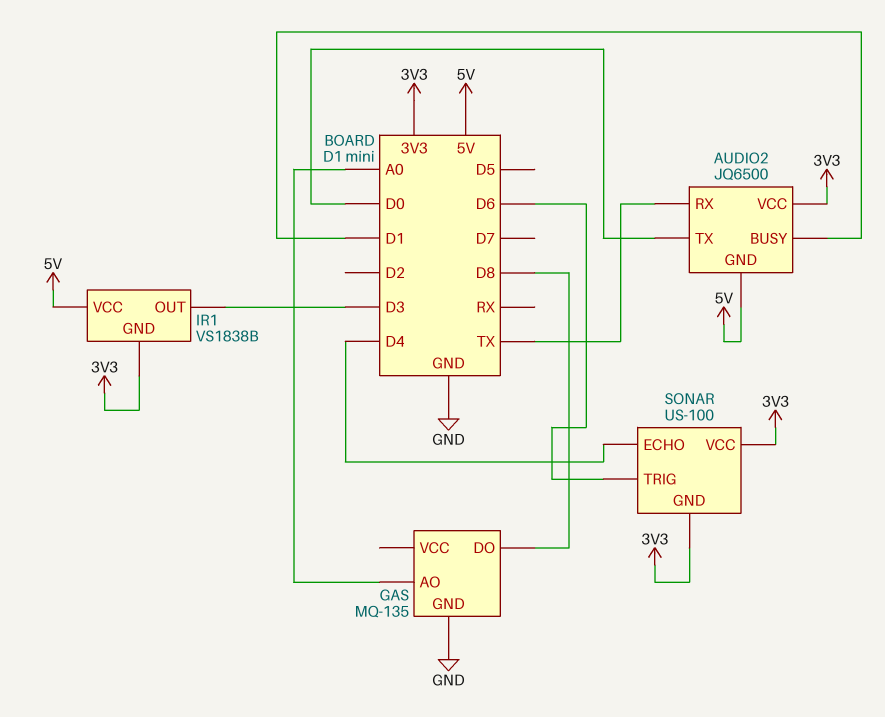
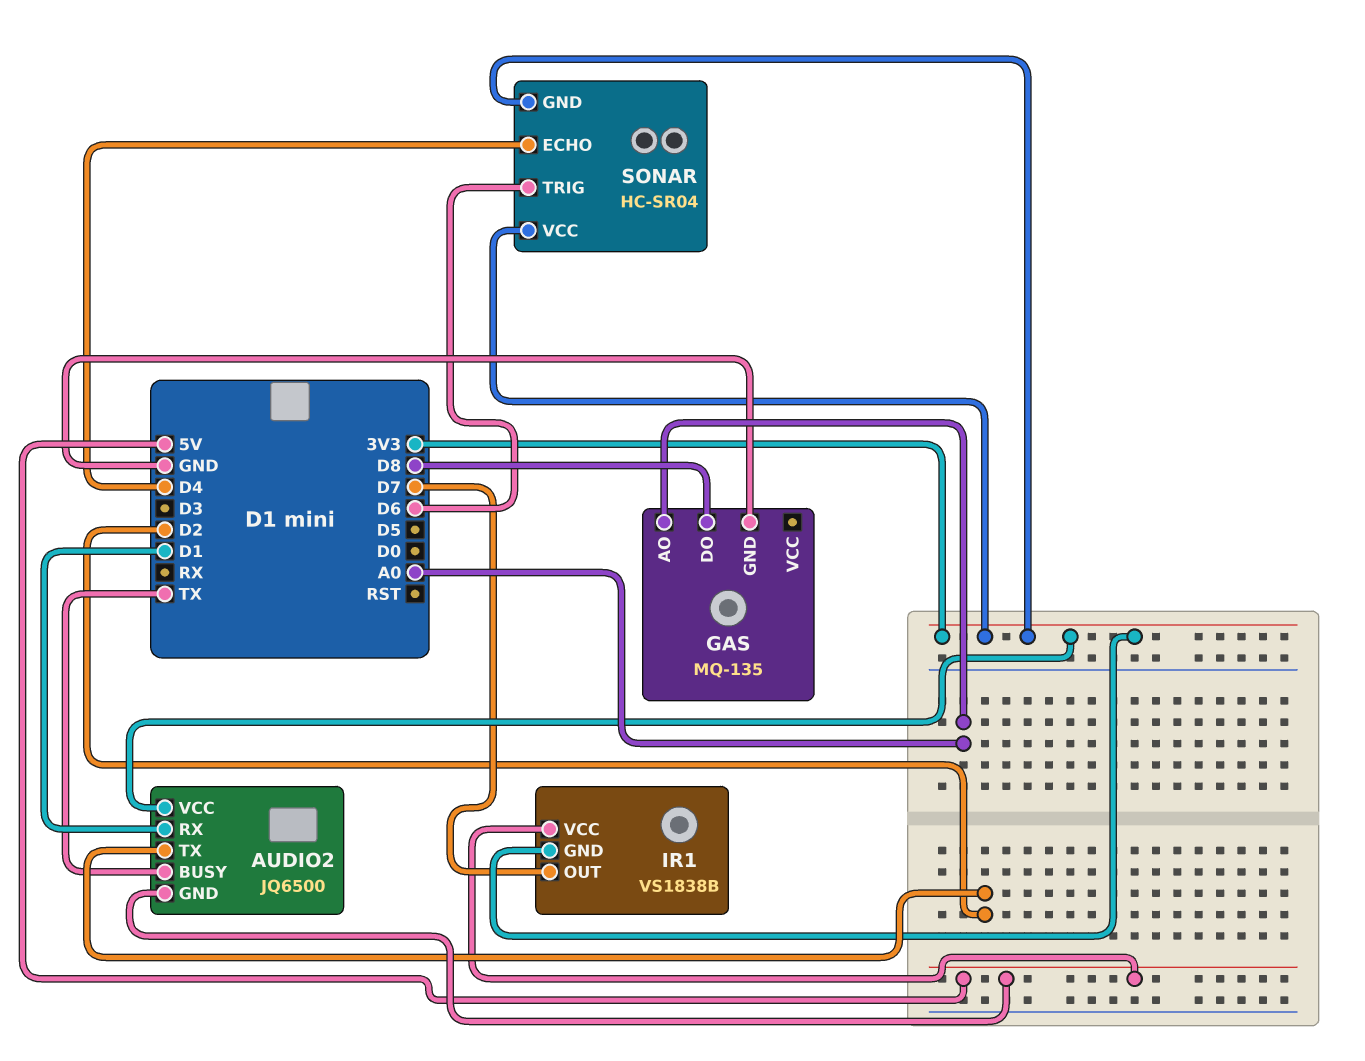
AUDIO2 pin BUSY: D1 -> TX
AUDIO2 pin RX: TX -> D1
AUDIO2 pin TX: D0 -> D2
IR1 pin OUT: D3 -> D7
SONAR: US-100 -> HC-SR04

